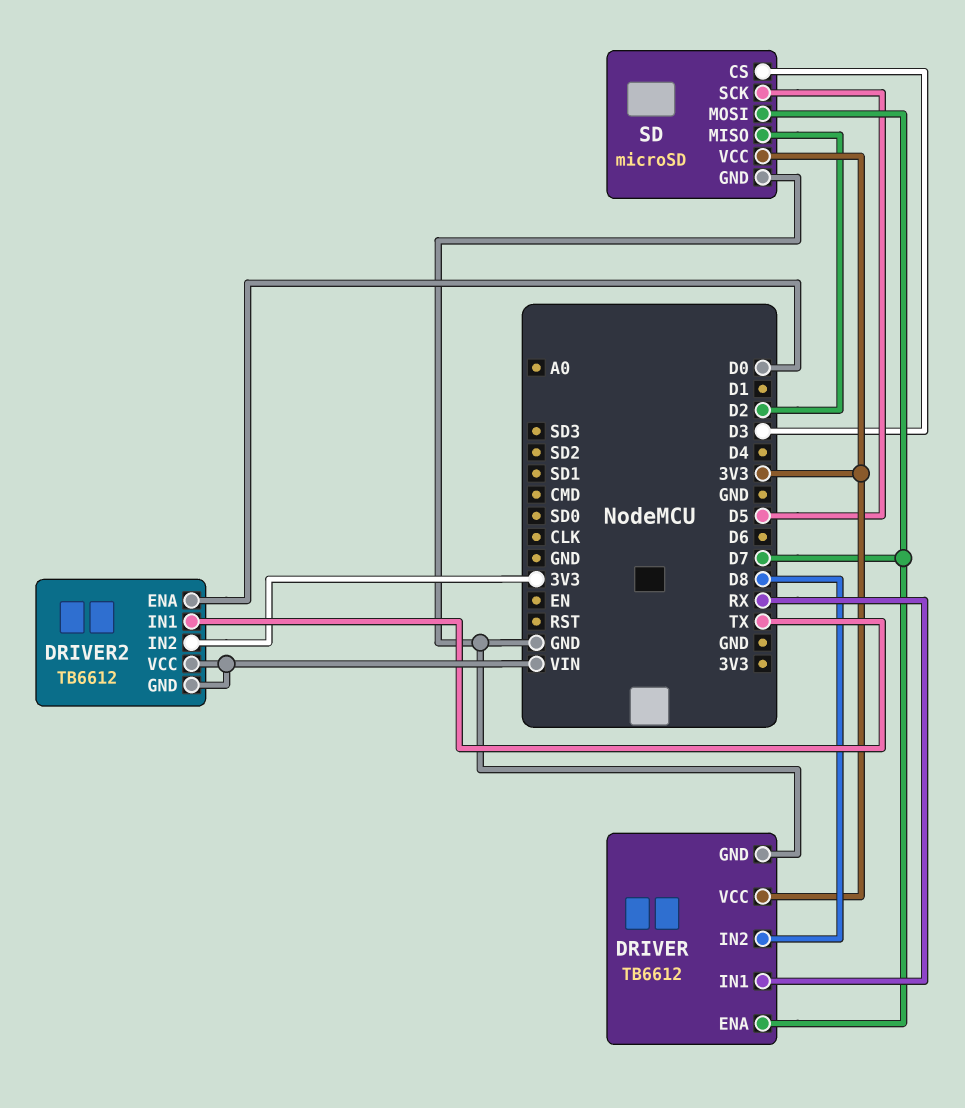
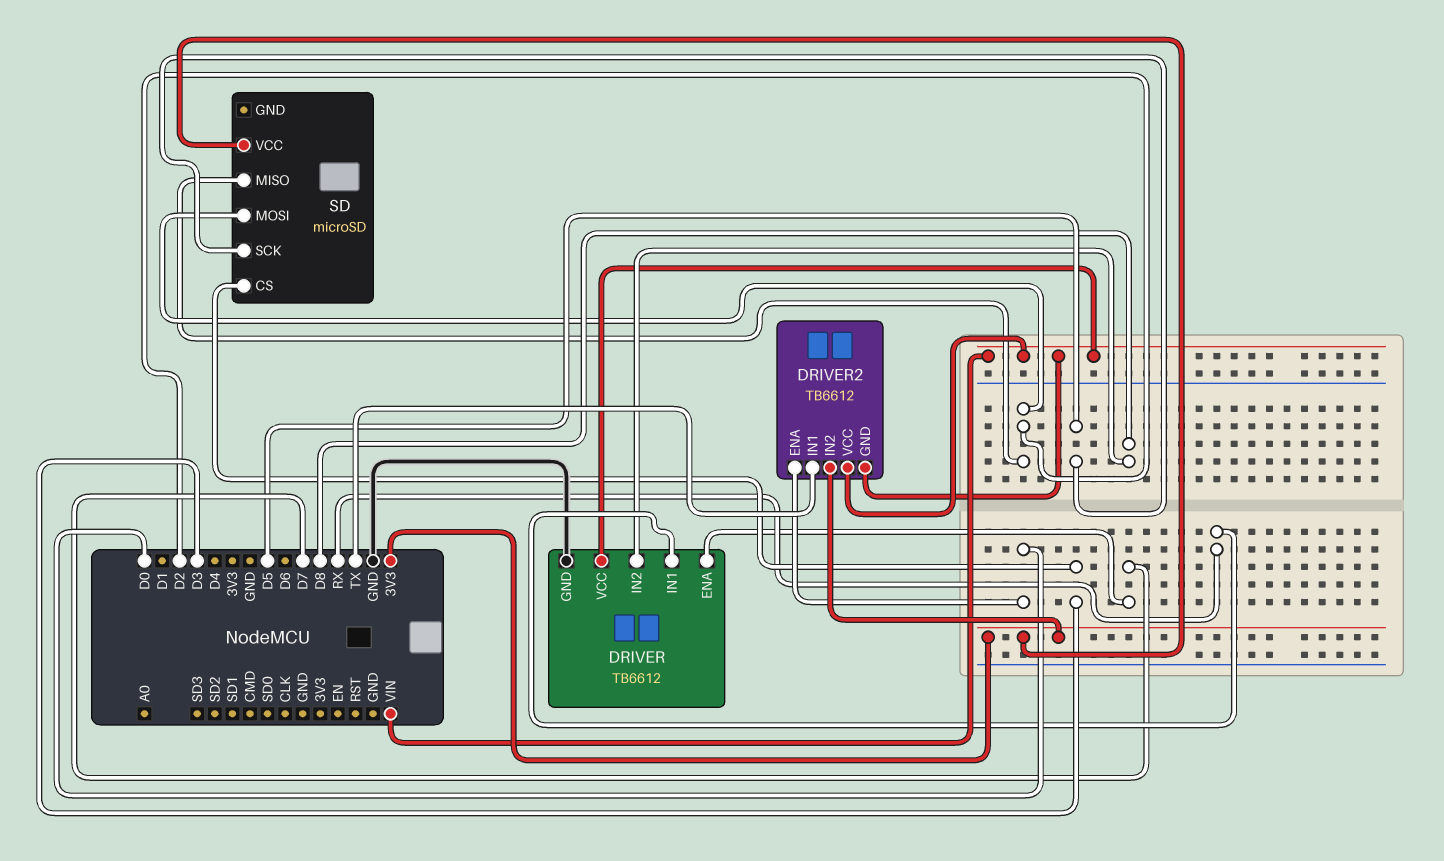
DRIVER pin VCC: 3V3 -> VIN
SD pin GND: GND -> none
SD pin MOSI: D7 -> D2

